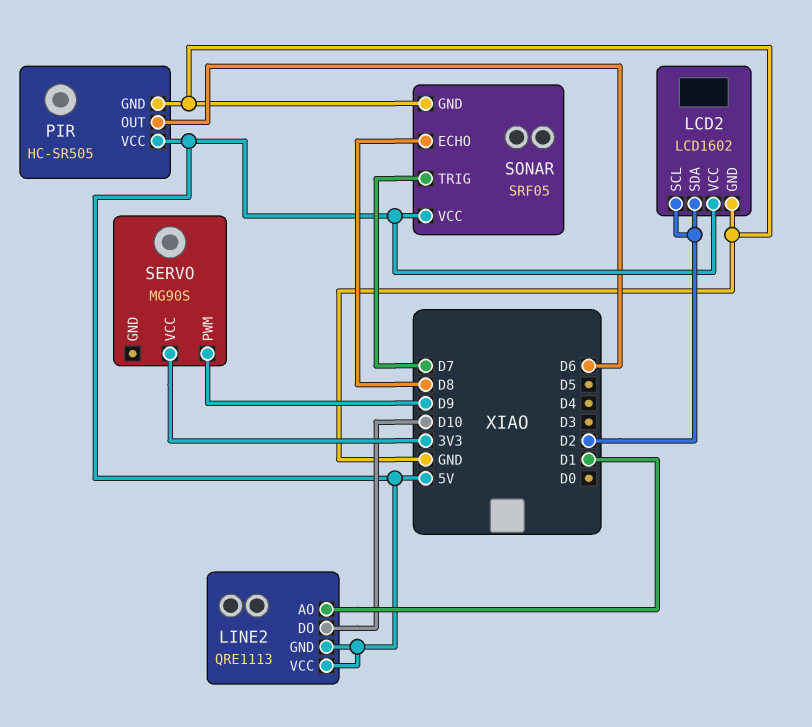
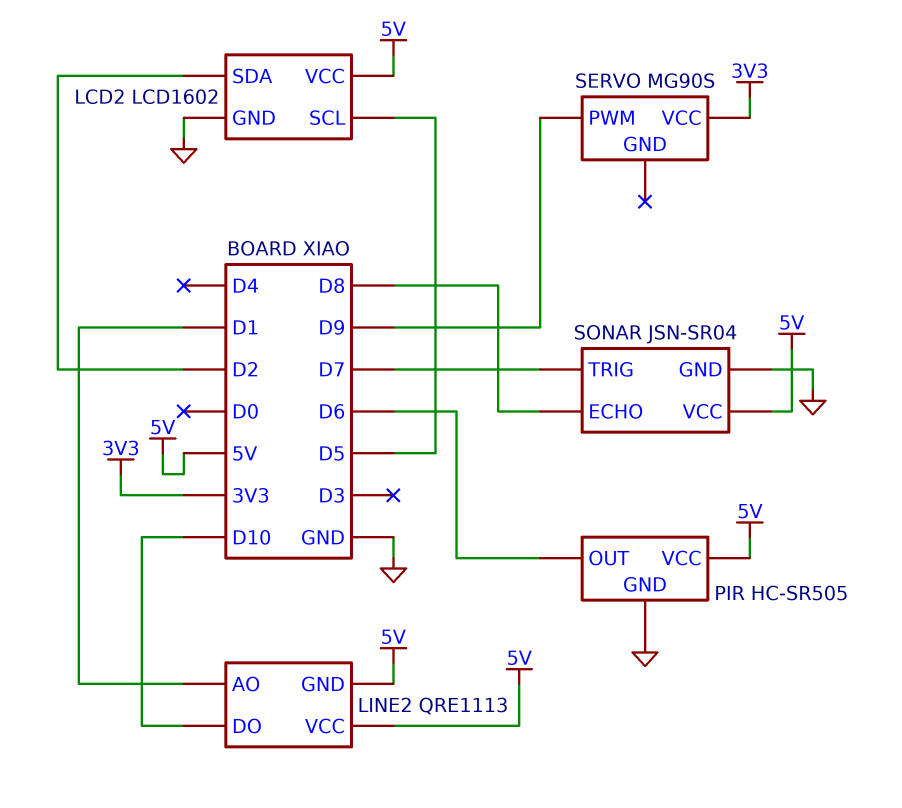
LCD2 pin SCL: D2 -> D5
SONAR: SRF05 -> JSN-SR04

